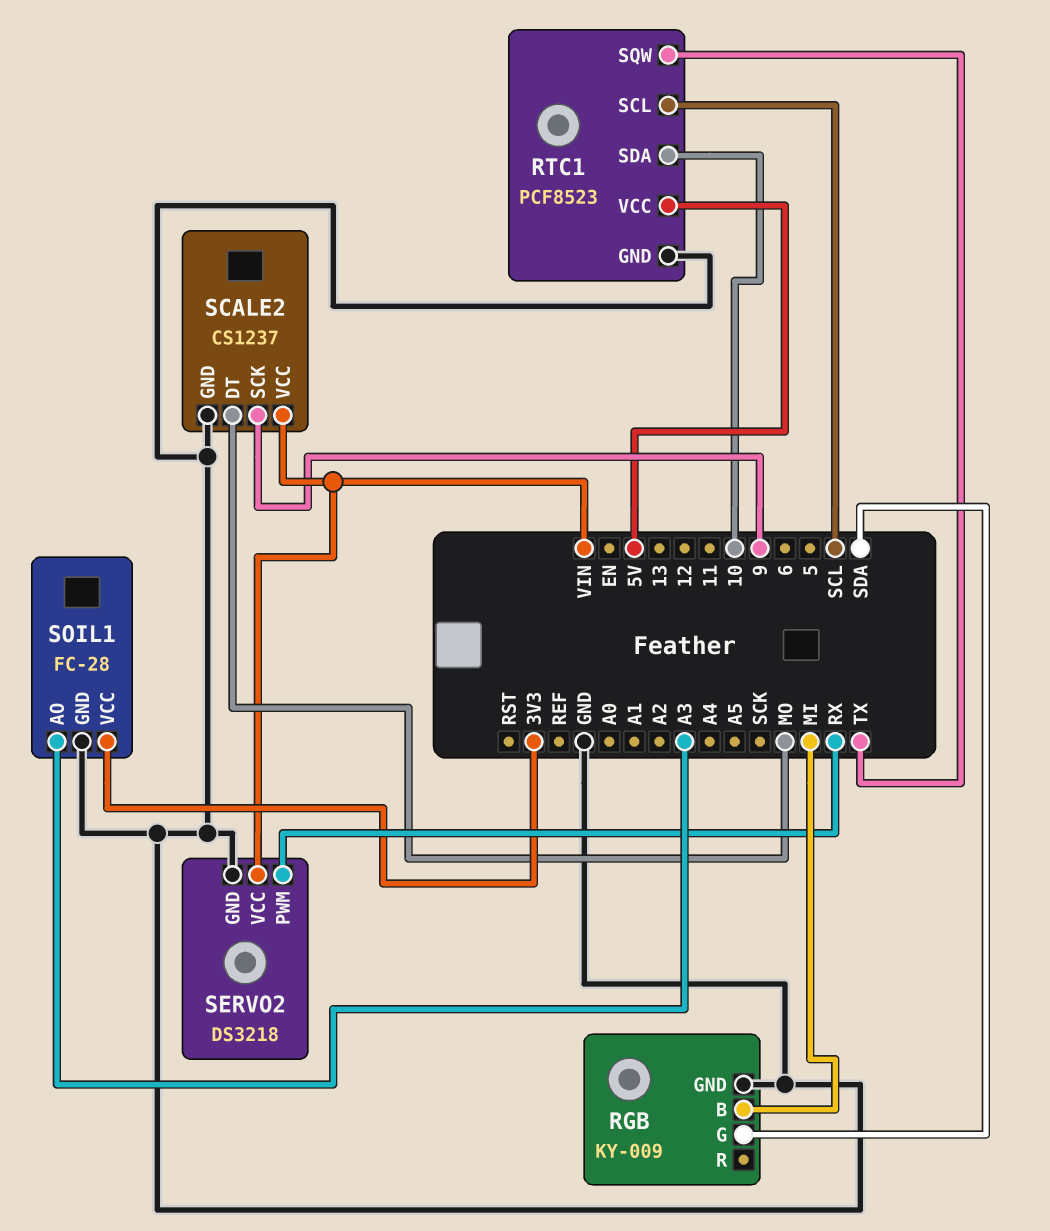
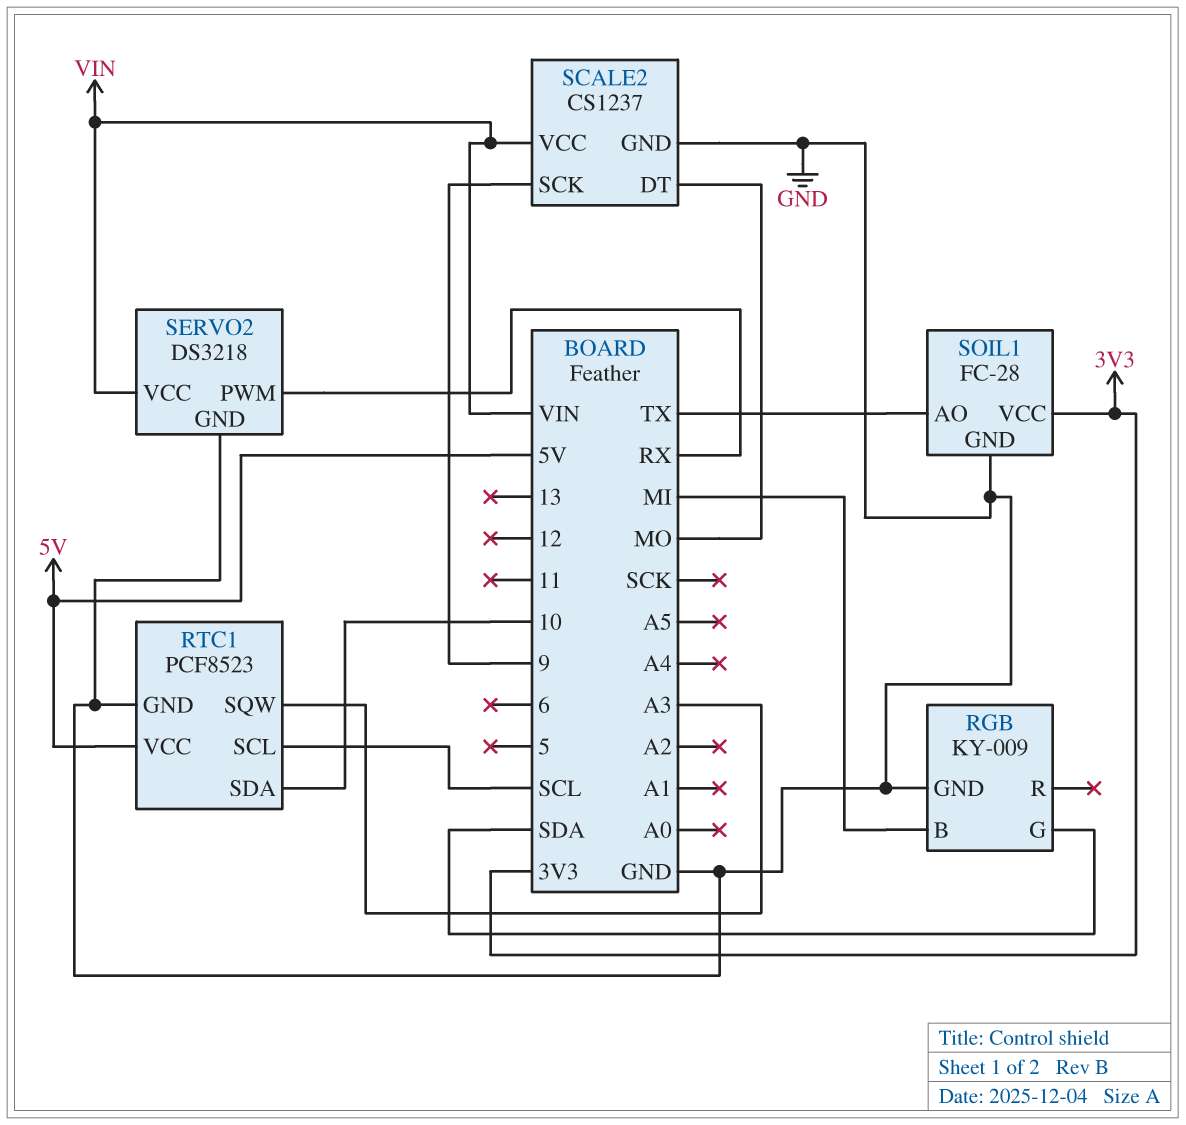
RTC1 pin SQW: TX -> A3
SOIL1 pin AO: A3 -> TX

